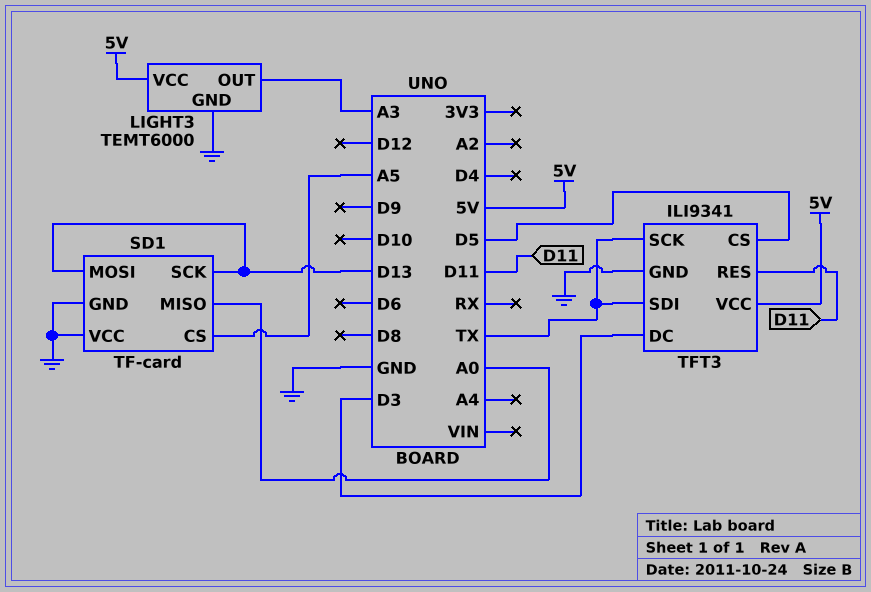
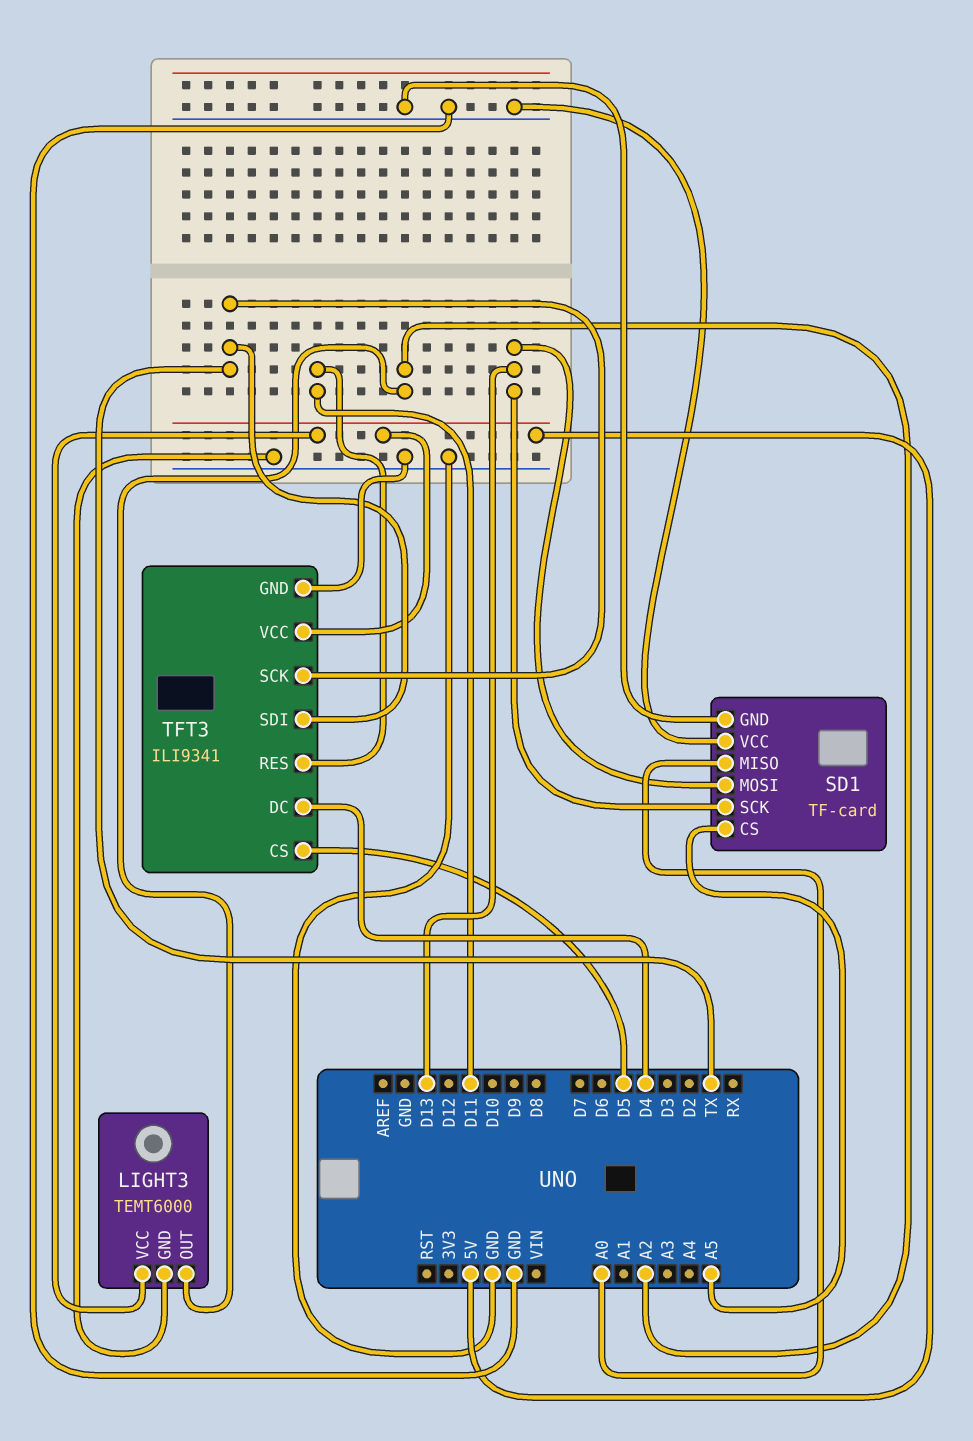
LIGHT3 pin OUT: A3 -> A2
TFT3 pin DC: D3 -> D4

